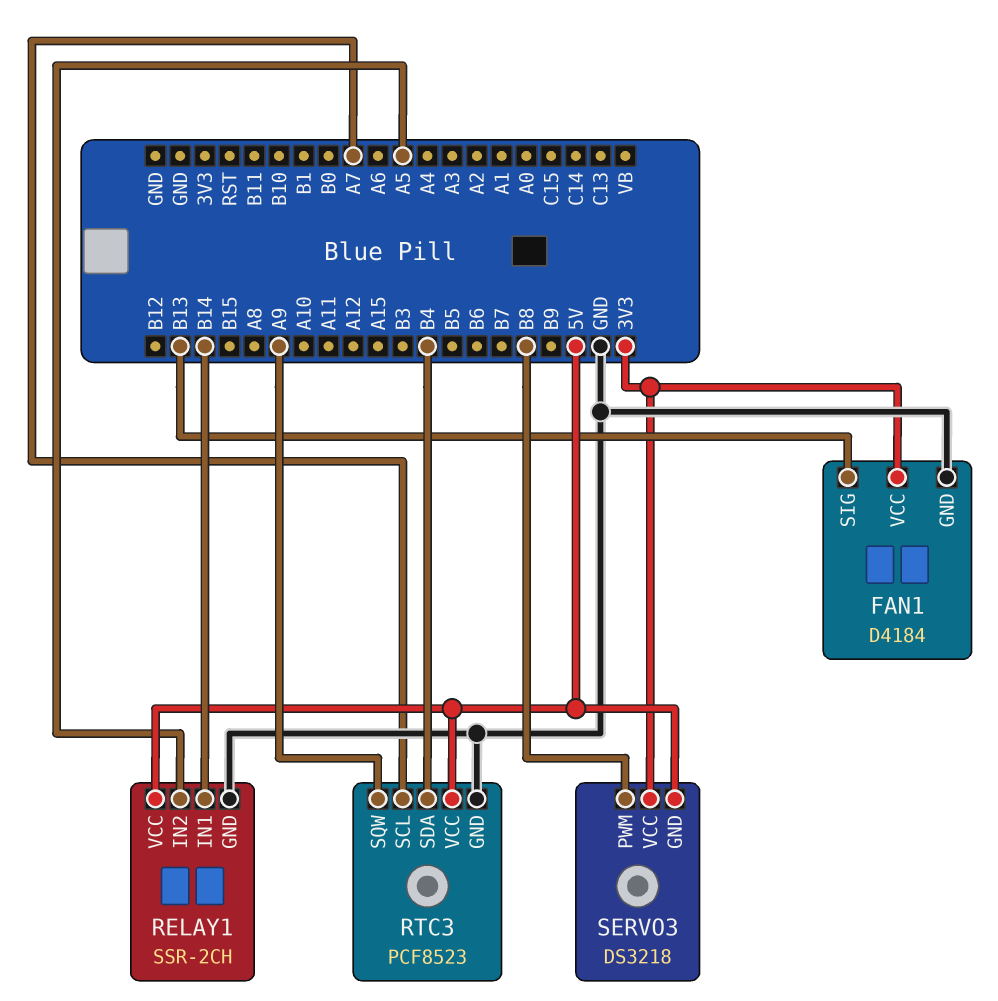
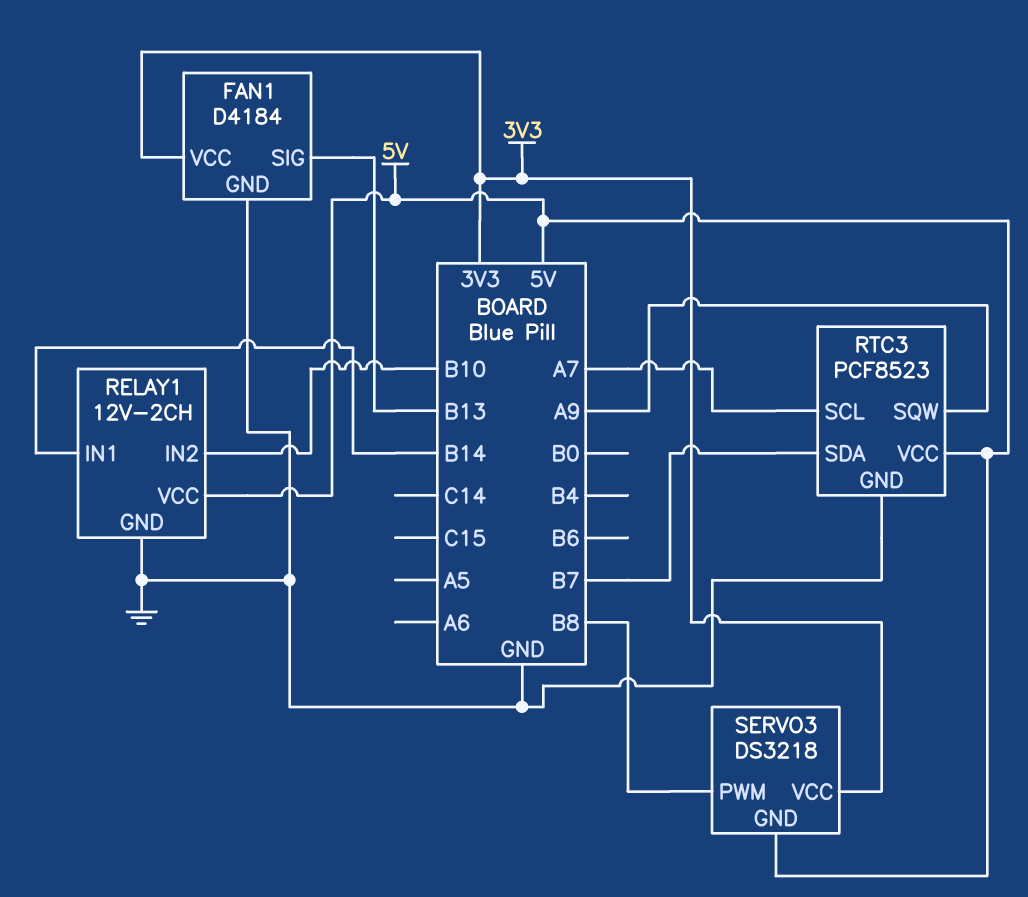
RELAY1: SSR-2CH -> 12V-2CH
RELAY1 pin IN2: A5 -> B10
RTC3 pin SDA: B4 -> B7

